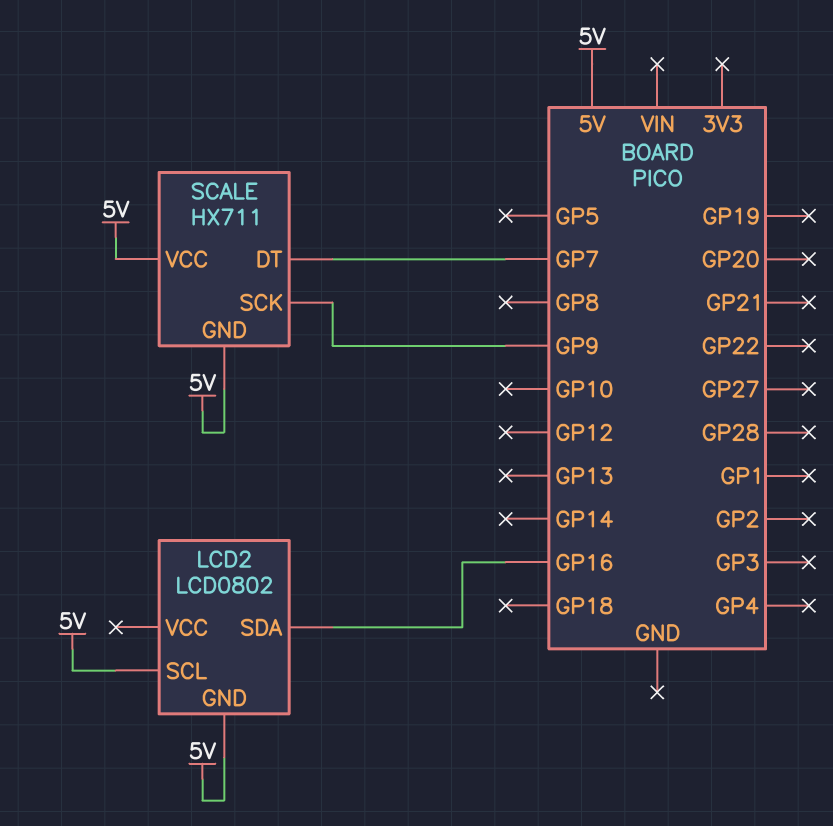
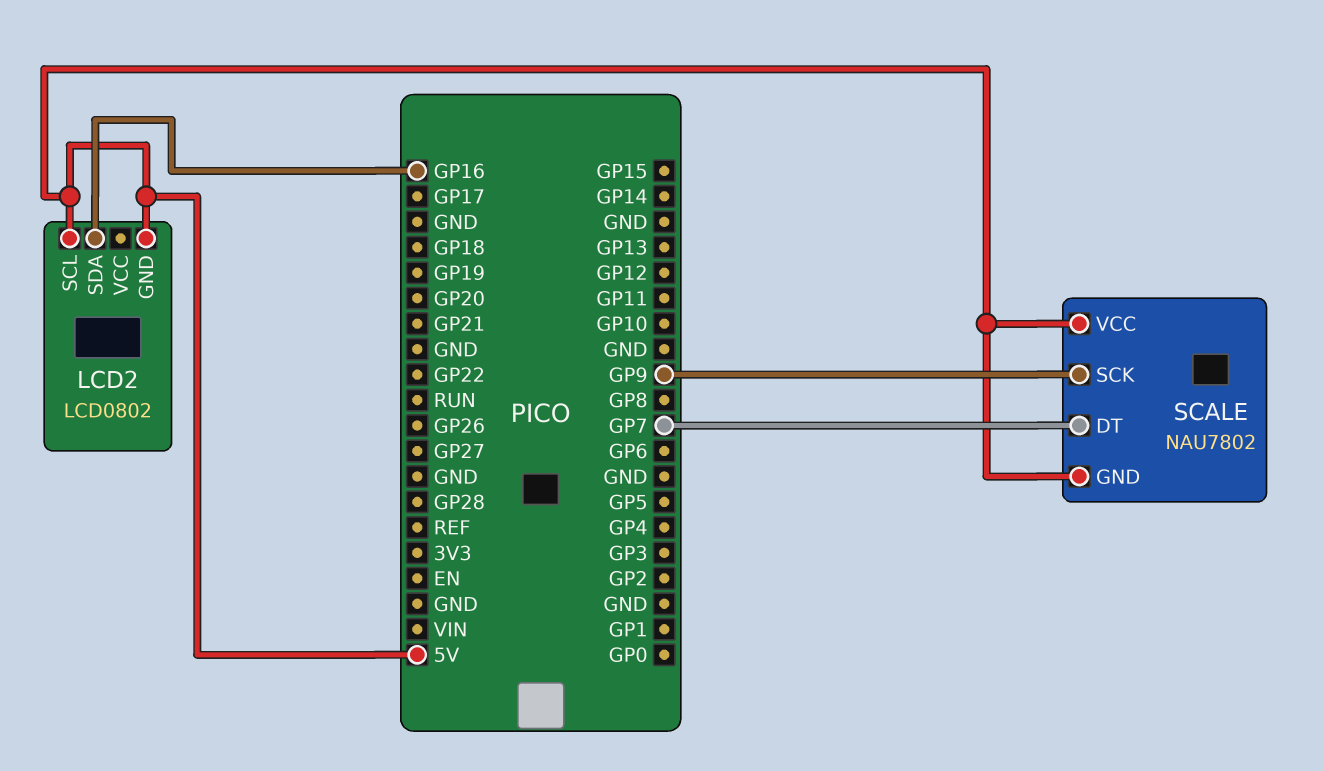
SCALE: HX711 -> NAU7802

